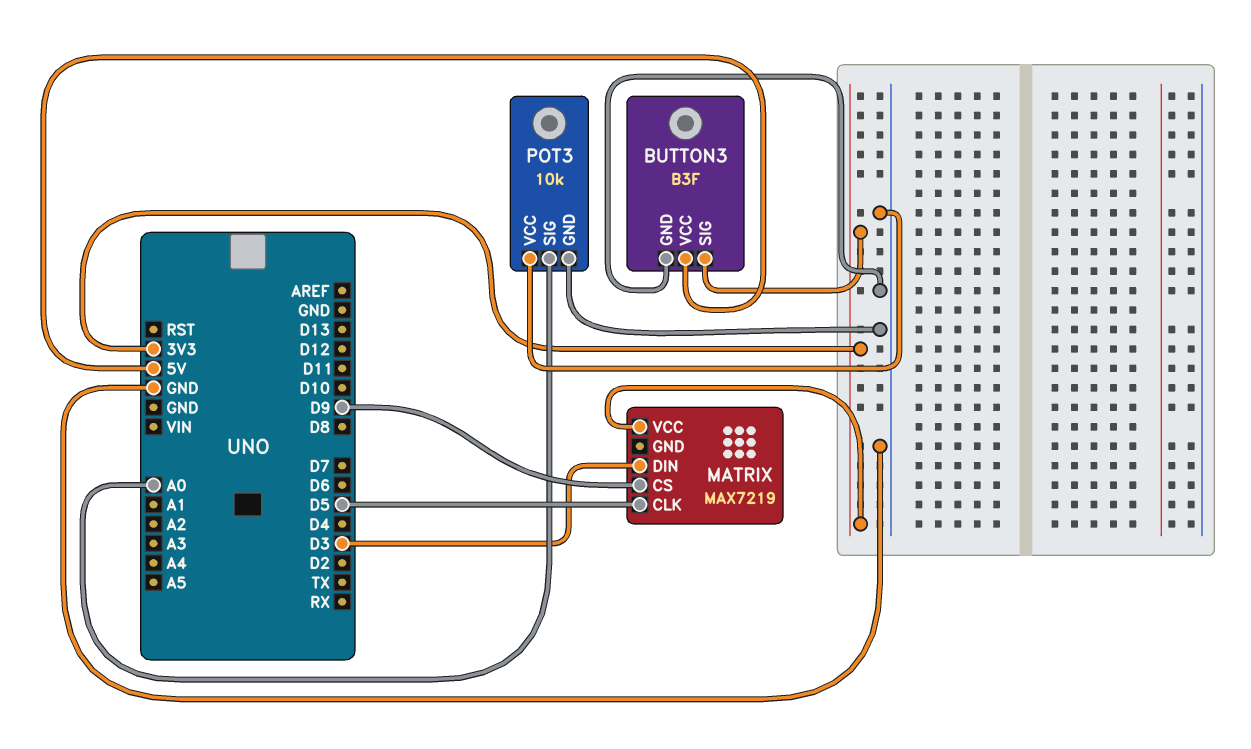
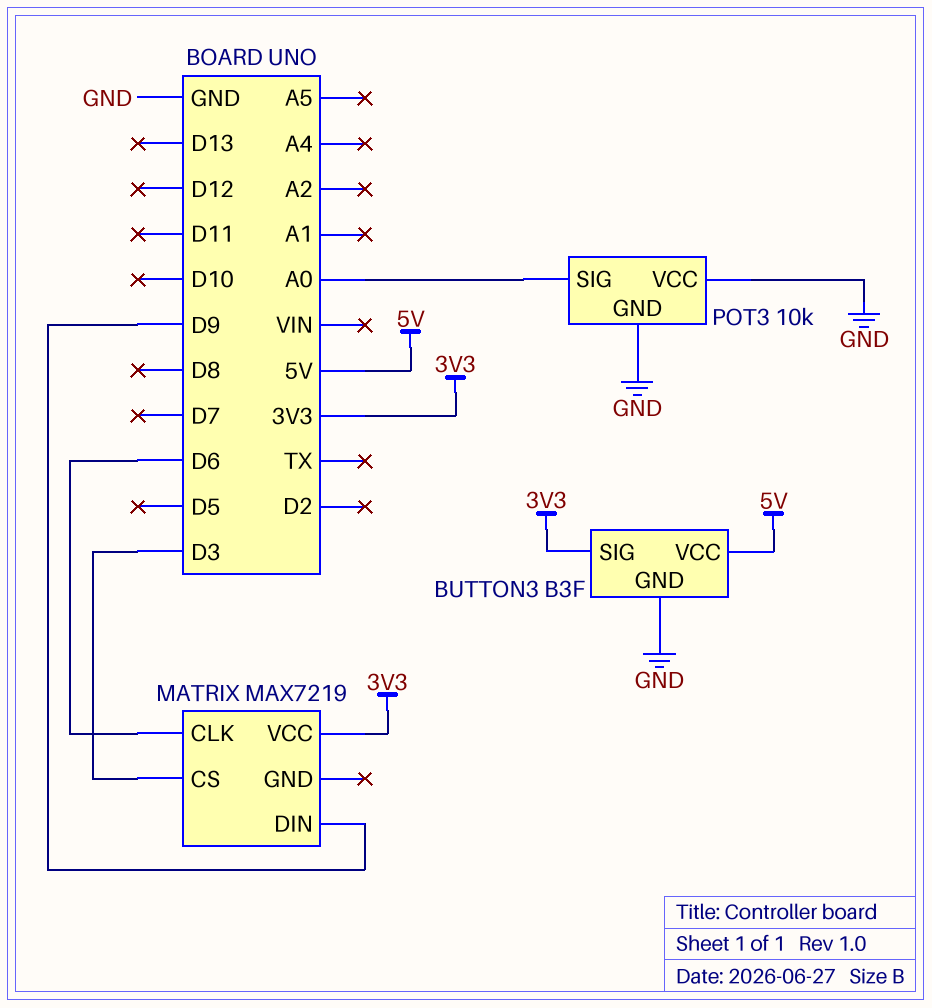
MATRIX pin CLK: D5 -> D6
MATRIX pin CS: D9 -> D3
MATRIX pin DIN: D3 -> D9

